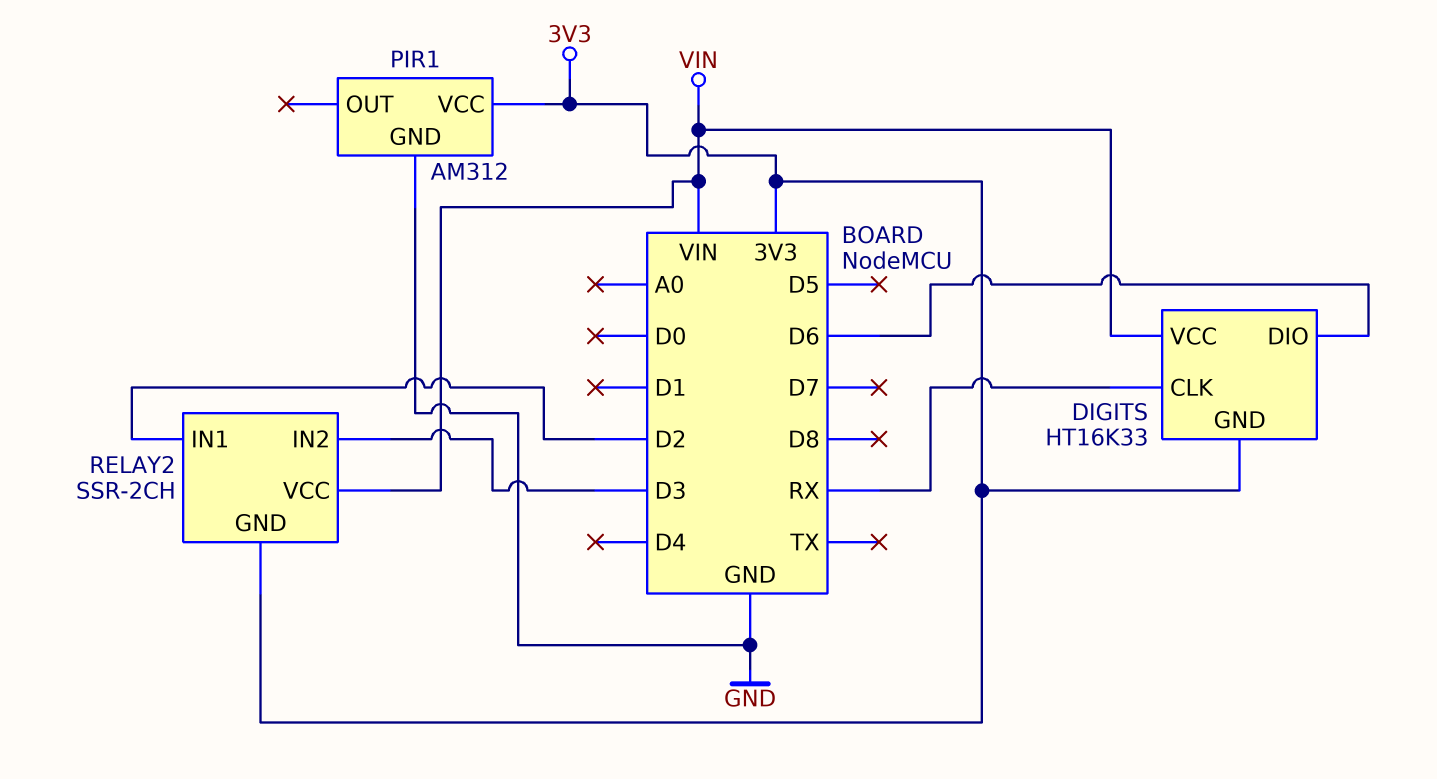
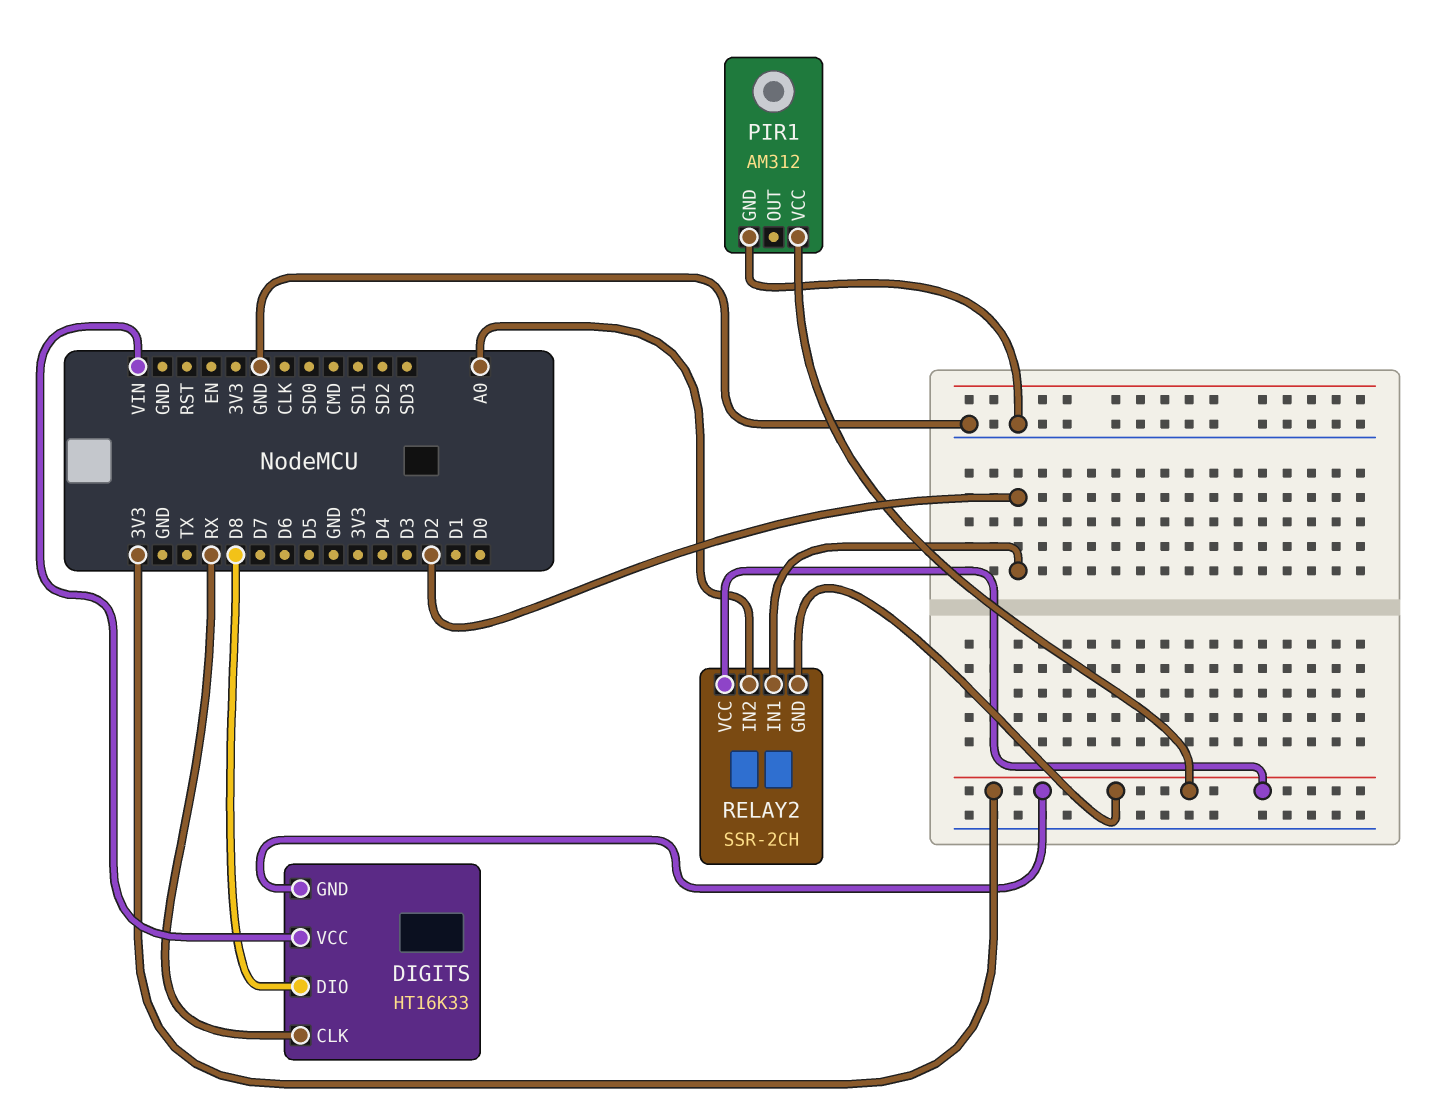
DIGITS pin DIO: D6 -> D8
RELAY2 pin IN2: D3 -> A0
RELAY2 pin VCC: VIN -> 3V3

